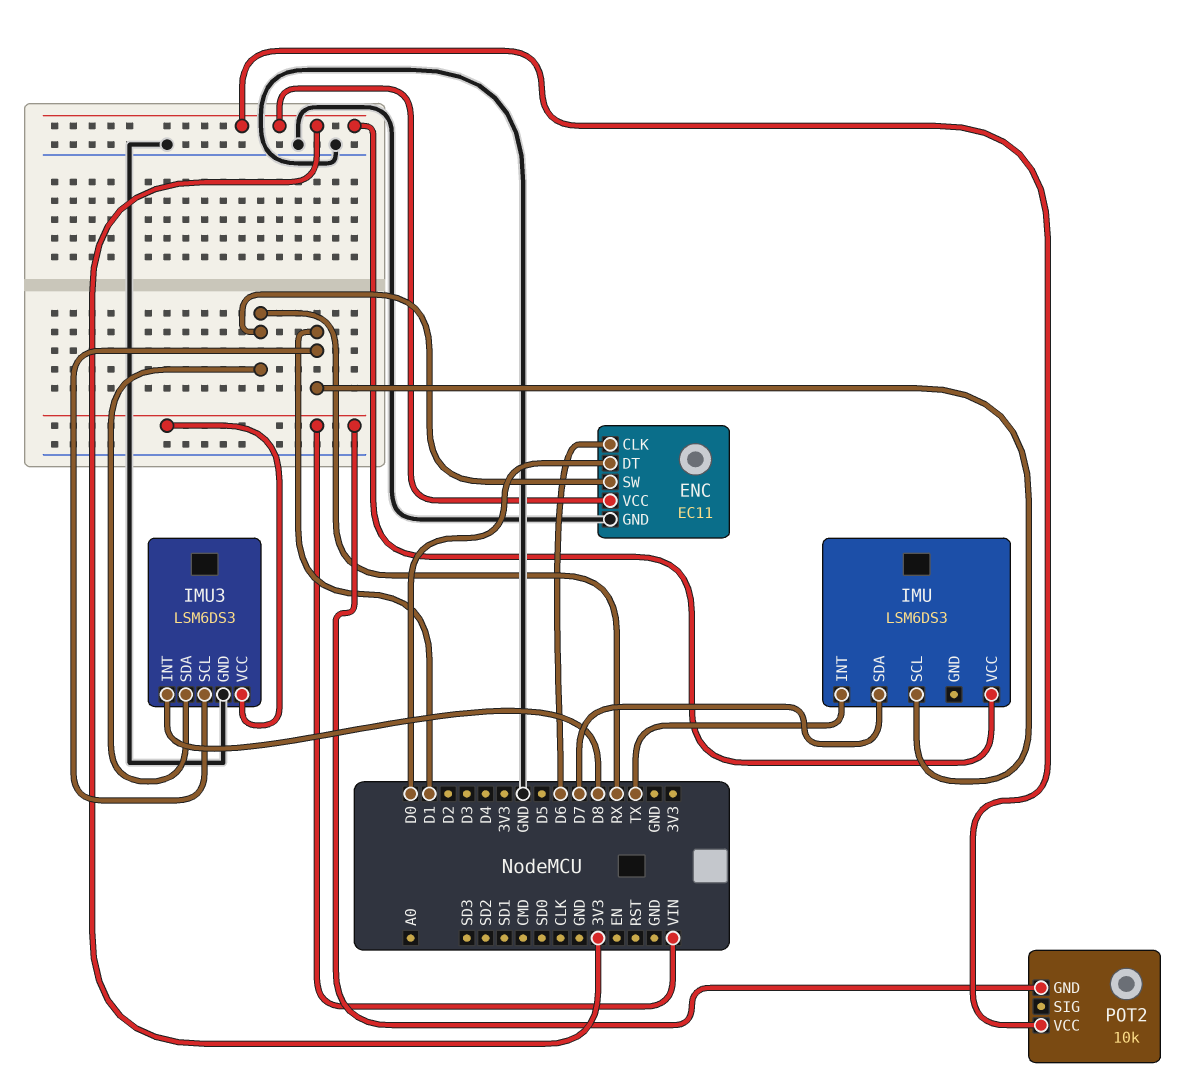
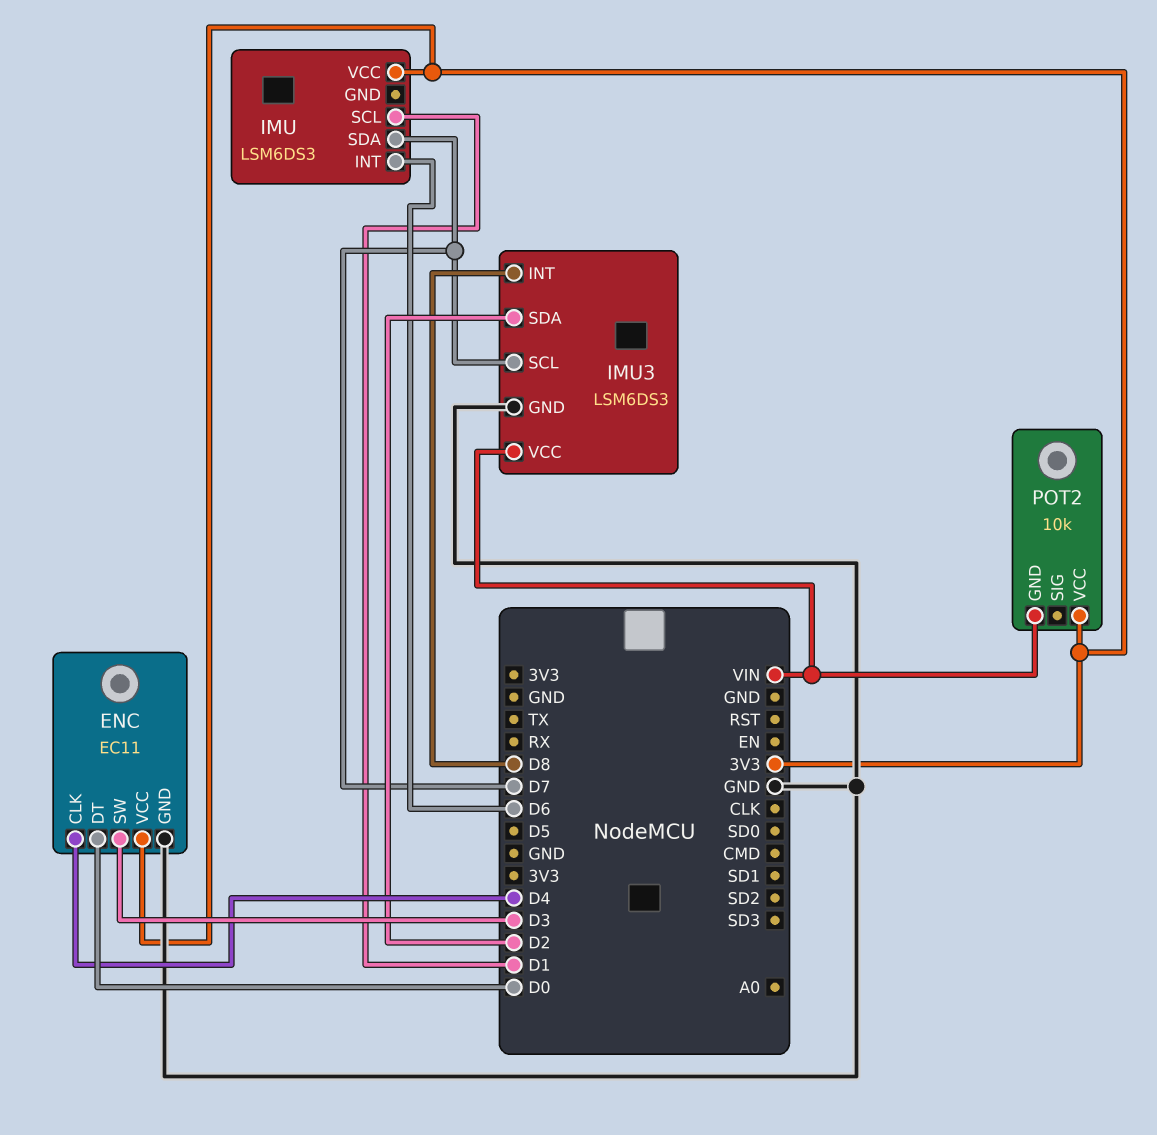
ENC pin CLK: D6 -> D4
ENC pin SW: RX -> D3
IMU pin INT: TX -> D6
IMU3 pin SCL: D1 -> D7
IMU3 pin SDA: RX -> D2

